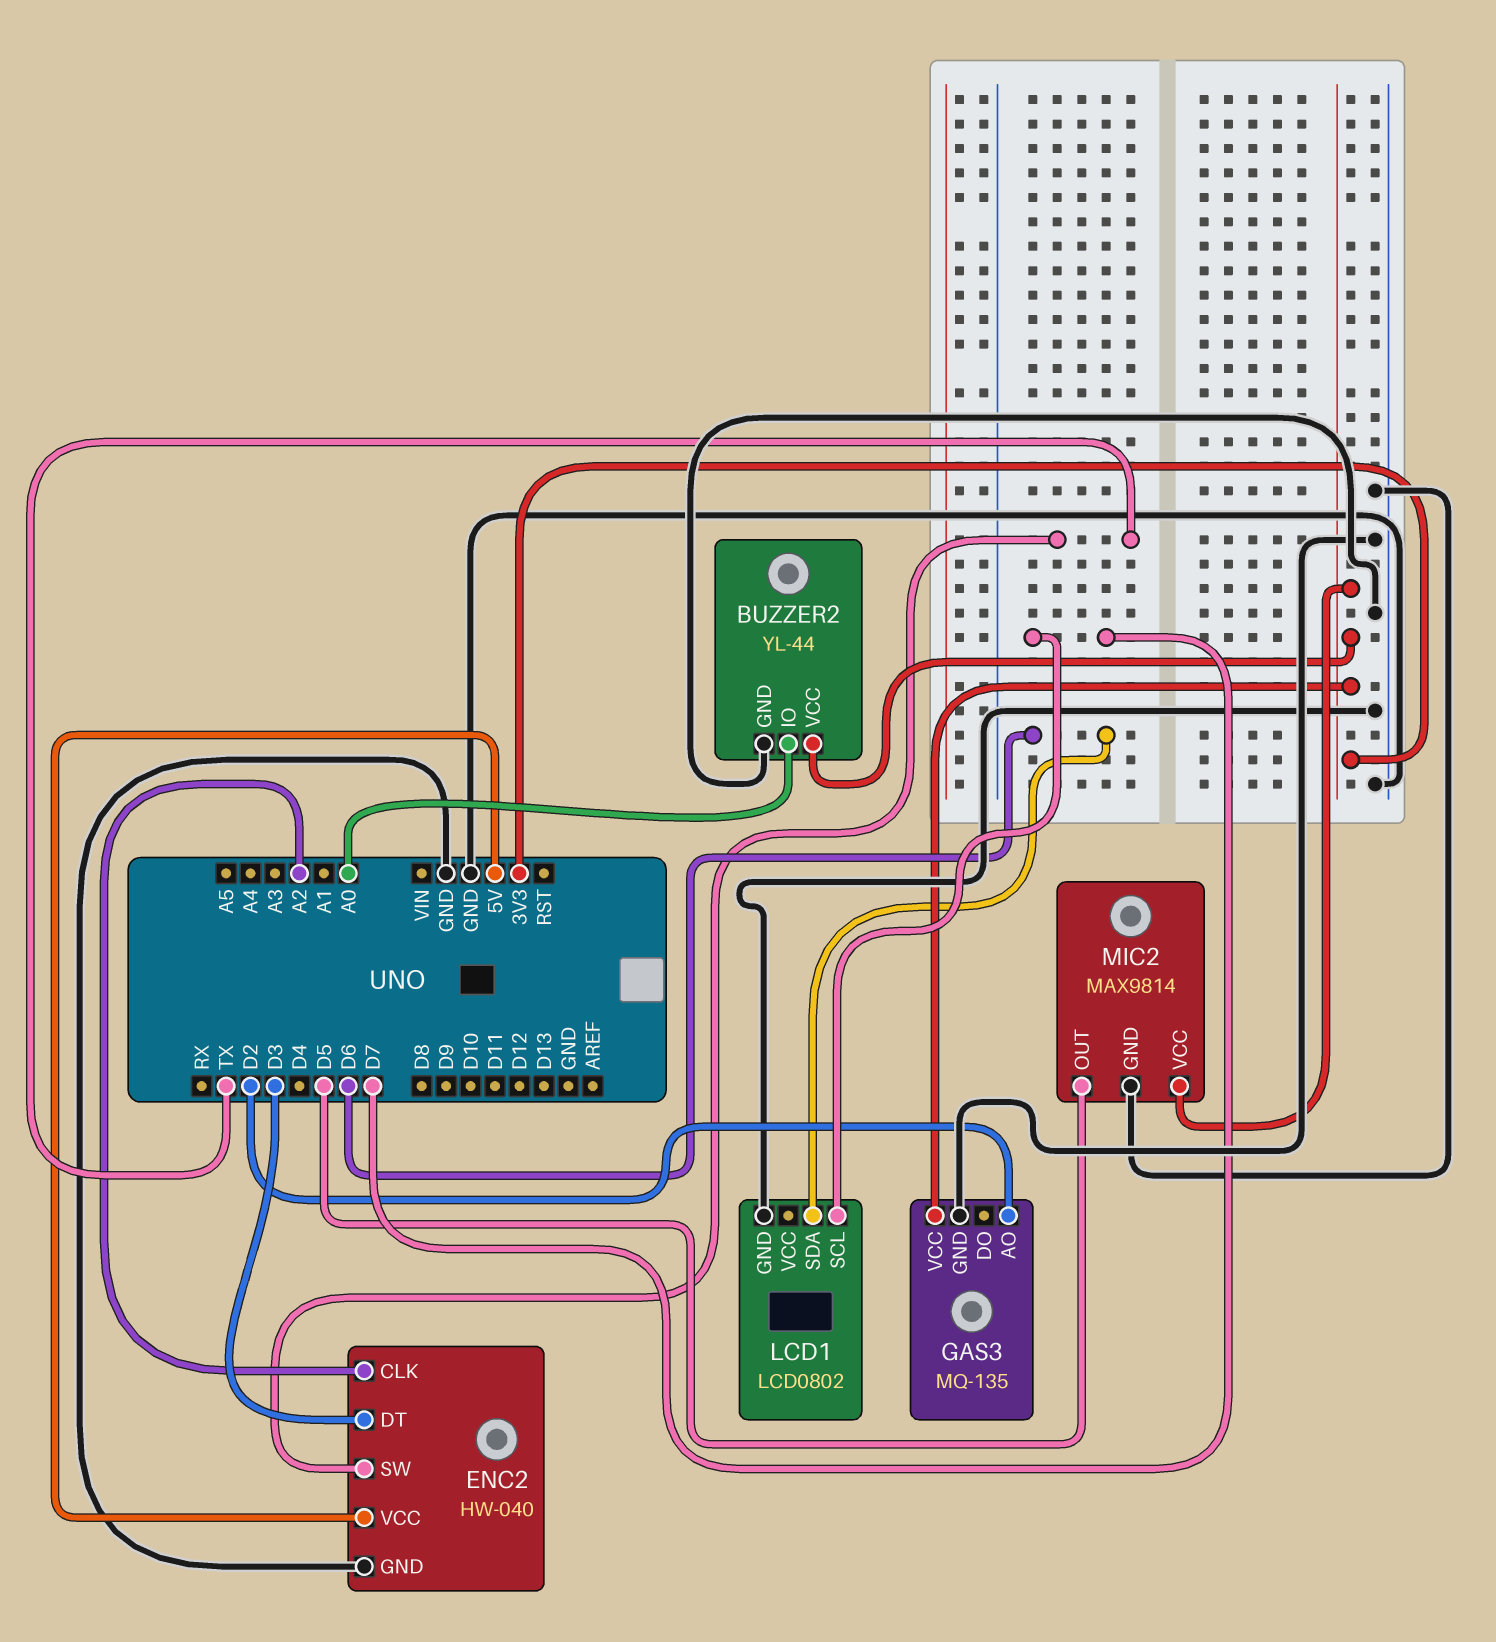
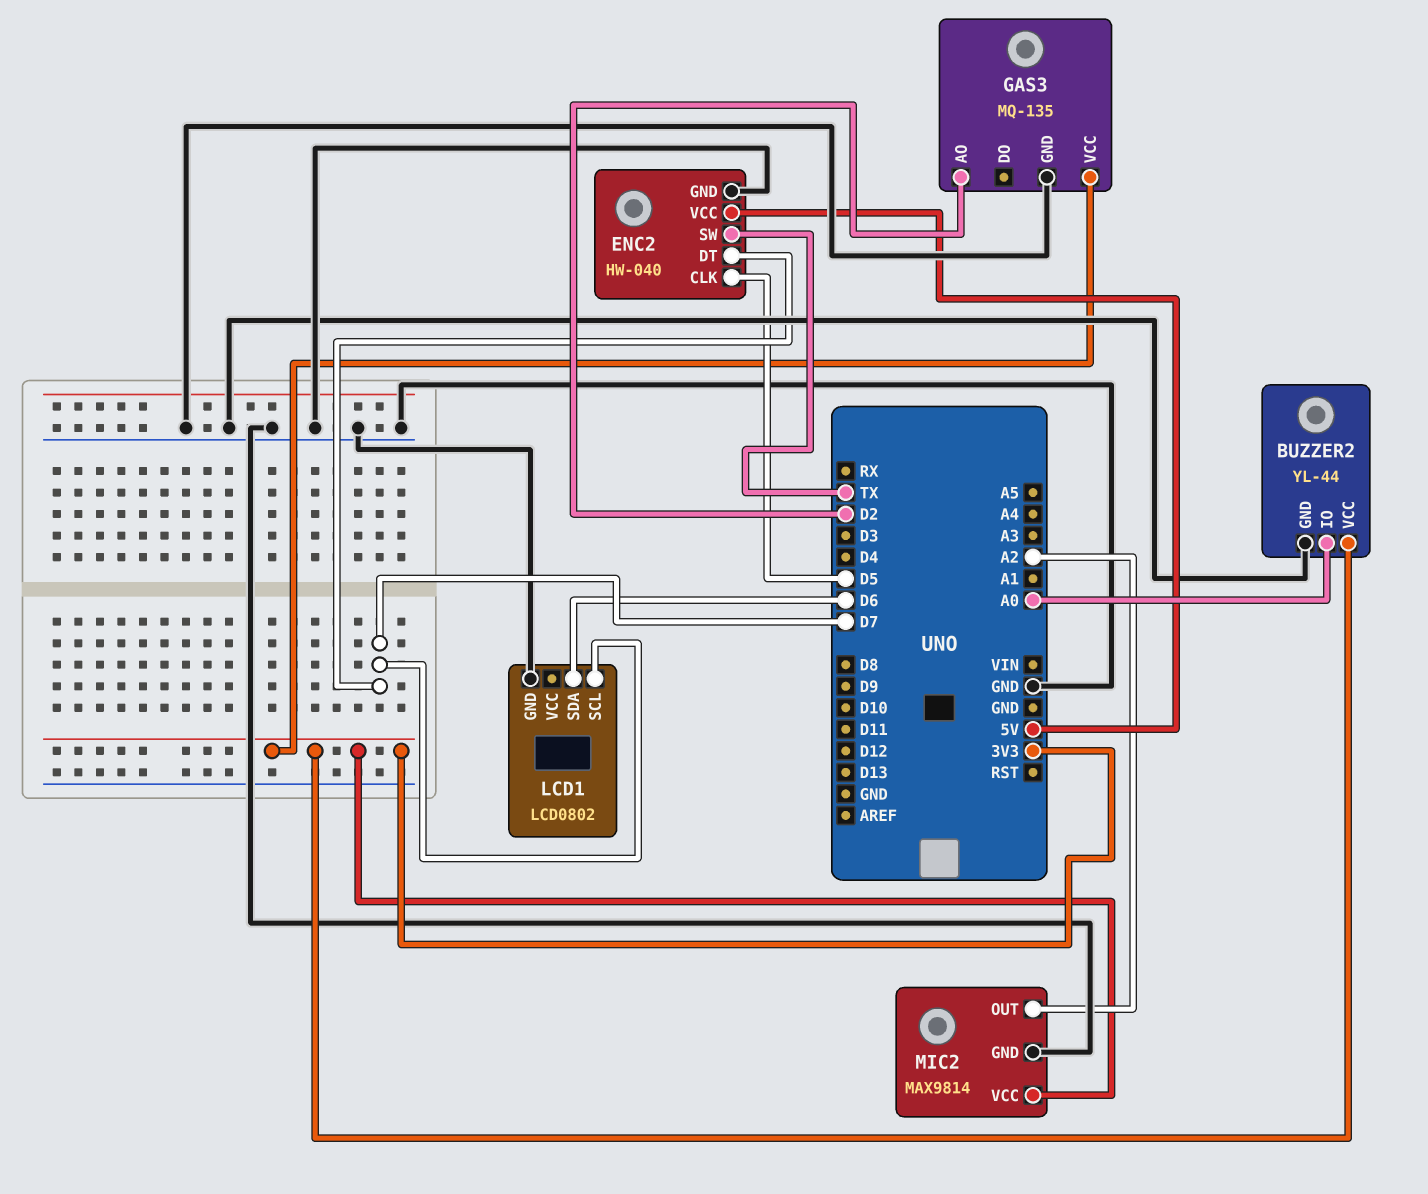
ENC2 pin CLK: A2 -> D5
ENC2 pin DT: D3 -> D7
MIC2 pin OUT: D5 -> A2

